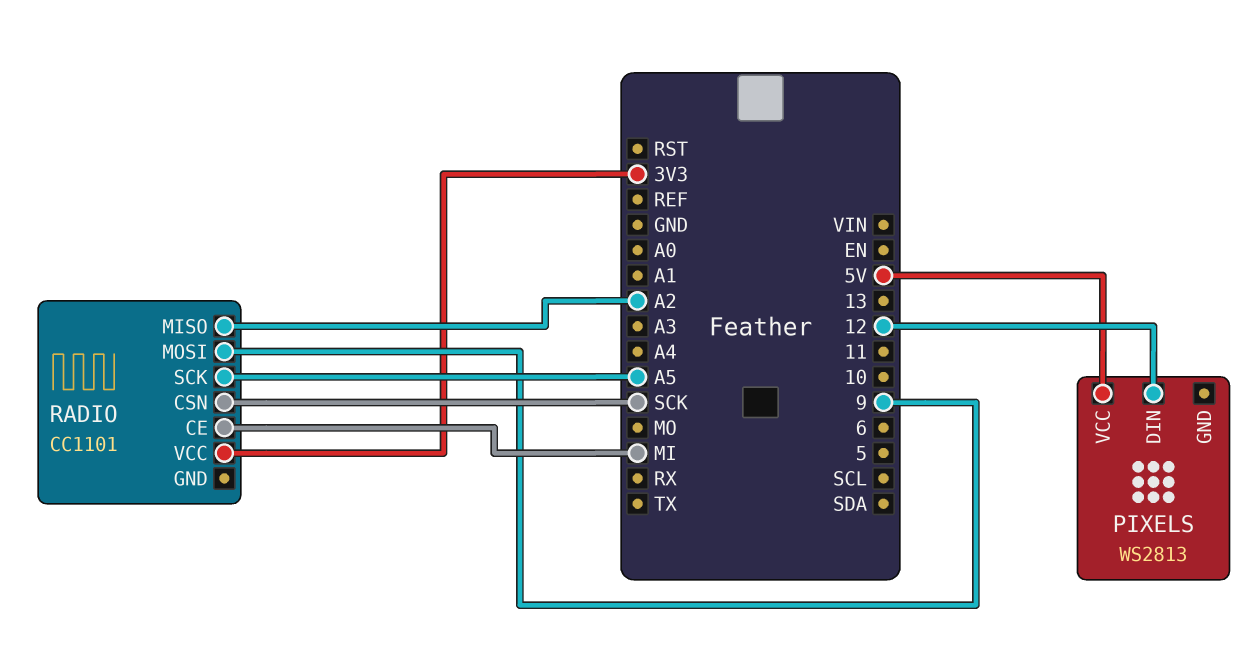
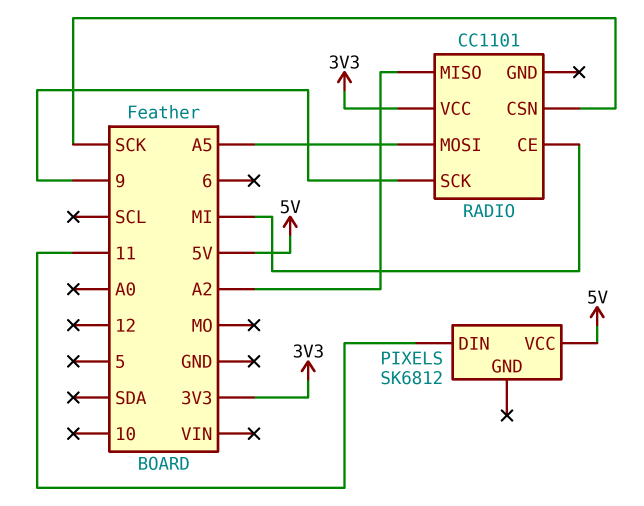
PIXELS: WS2813 -> SK6812
PIXELS pin DIN: 12 -> 11
RADIO pin MOSI: 9 -> A5
RADIO pin SCK: A5 -> 9

